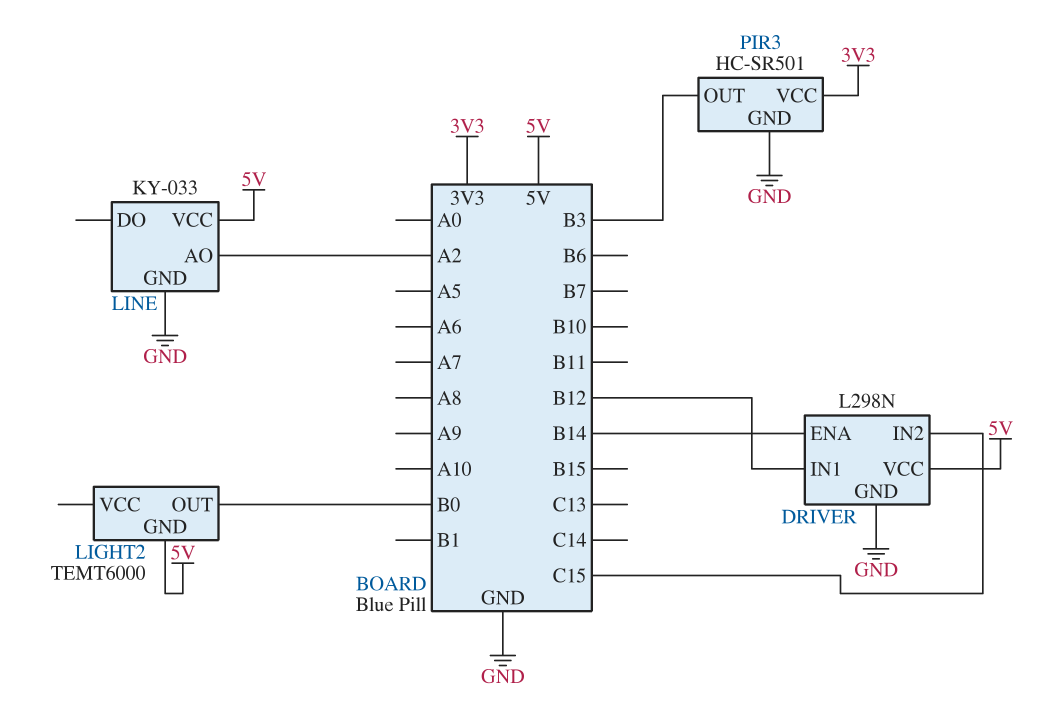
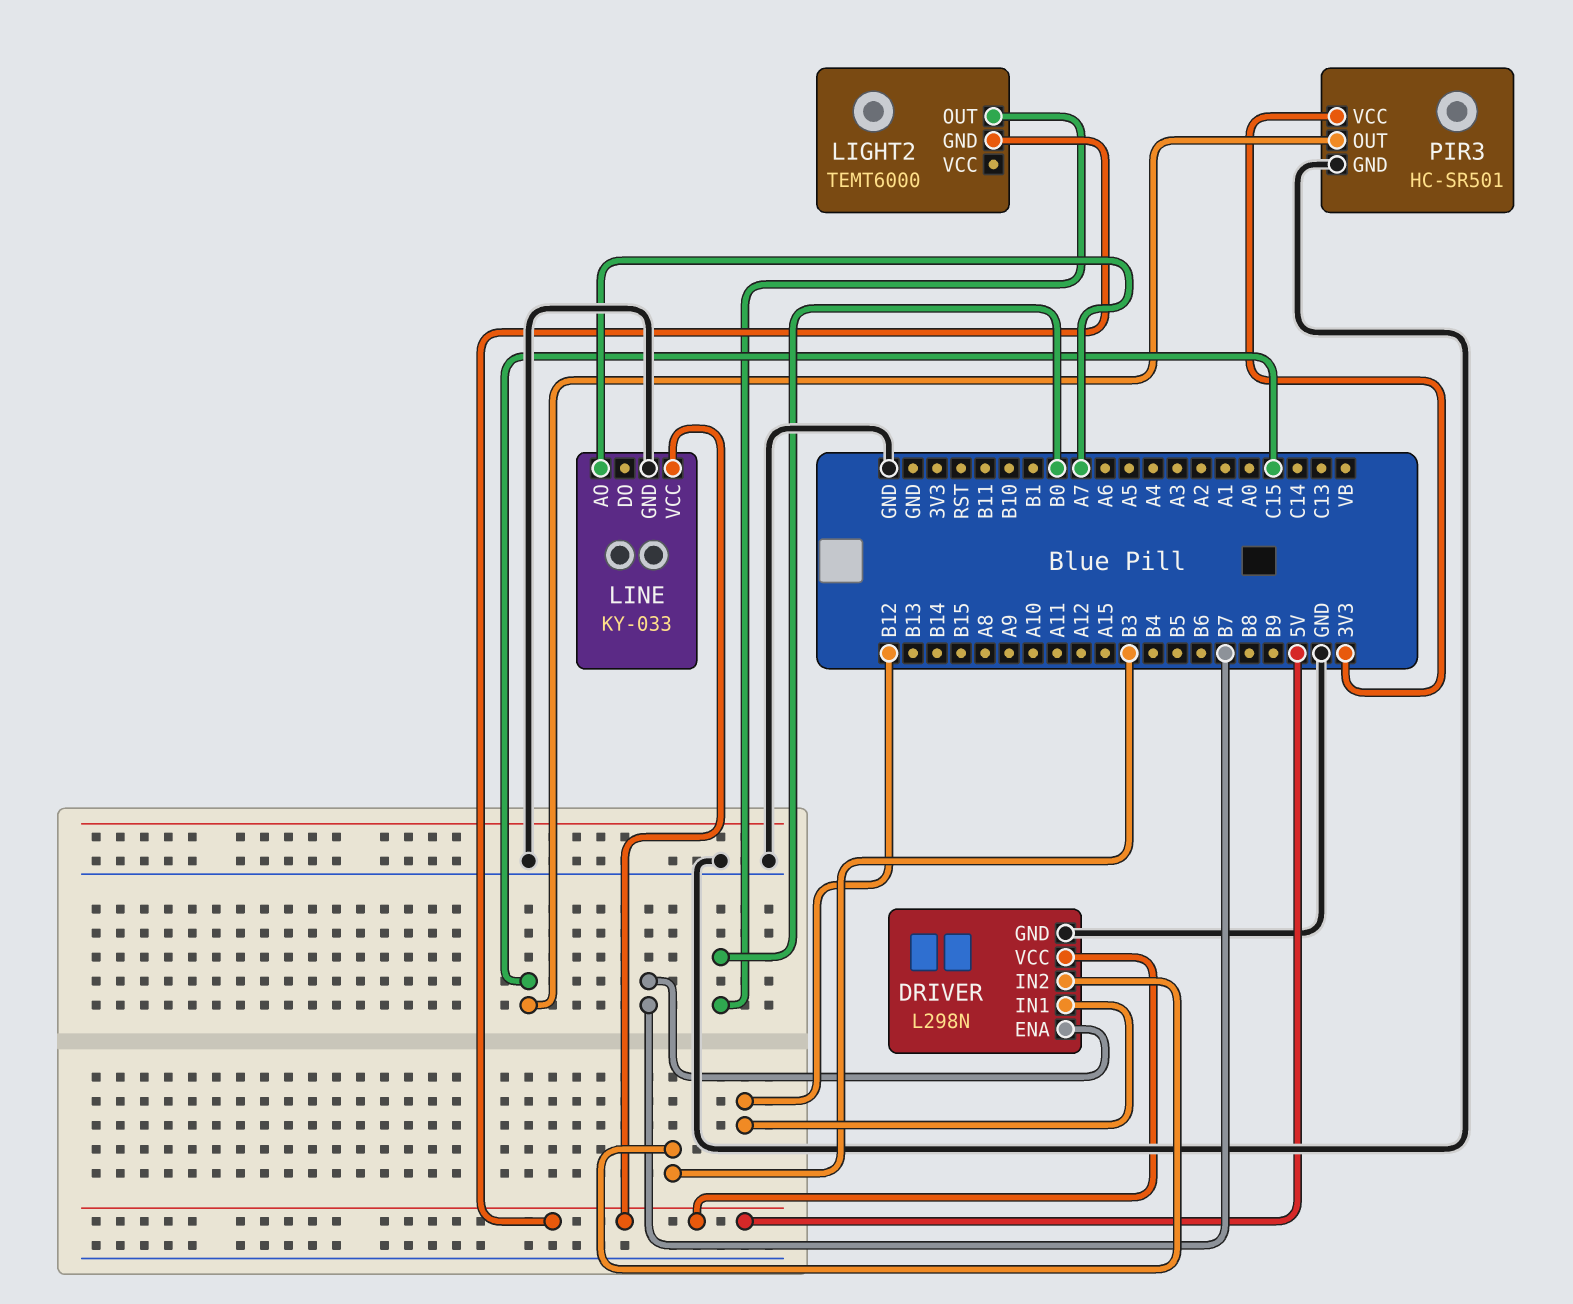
DRIVER pin ENA: B14 -> B7
DRIVER pin IN2: C15 -> B3
LINE pin AO: A2 -> A7
PIR3 pin OUT: B3 -> C15

